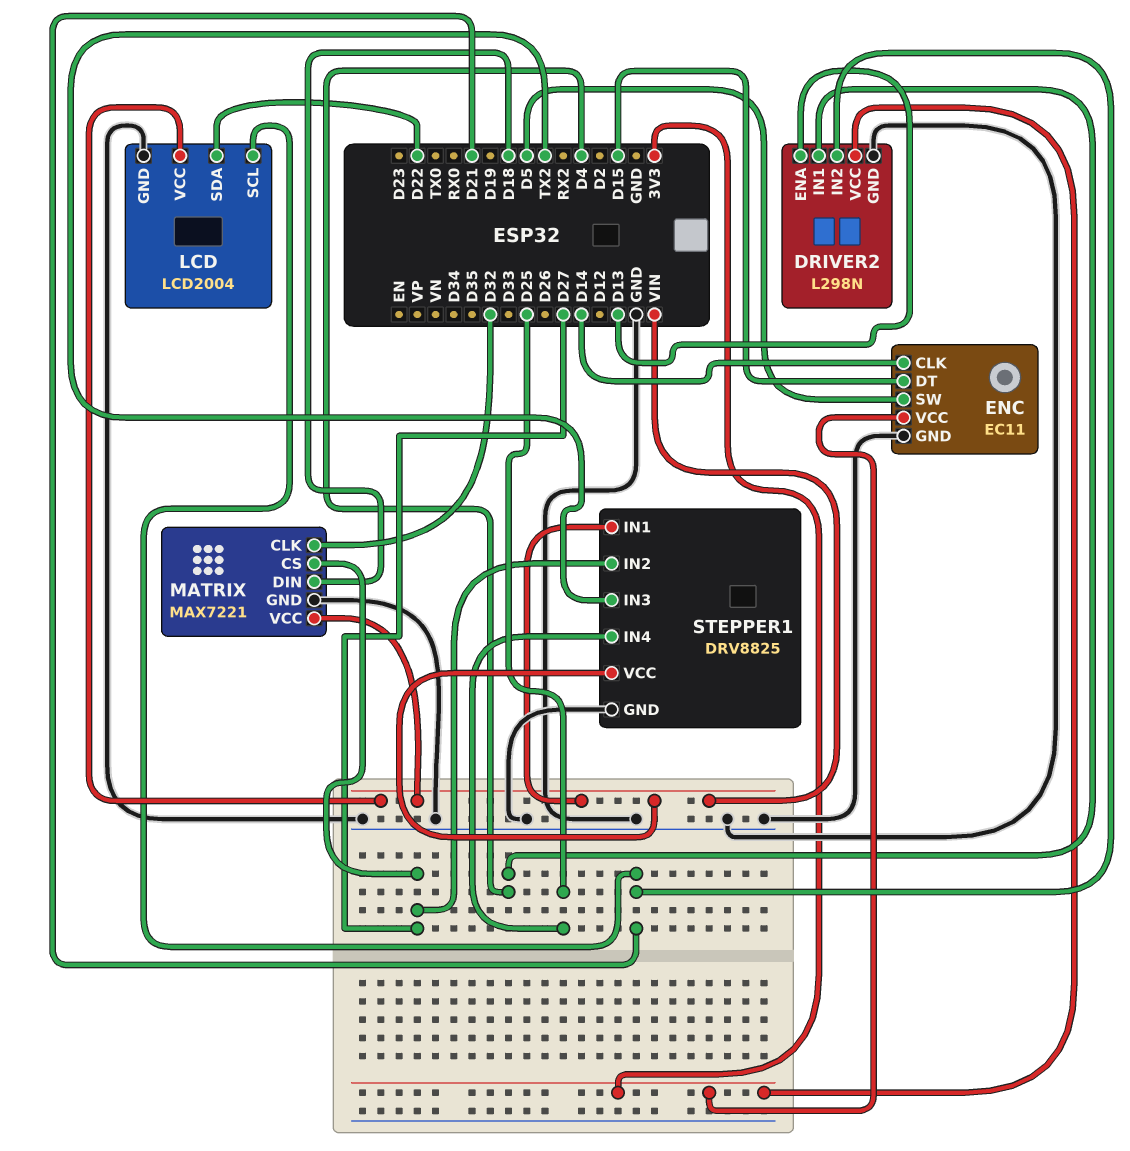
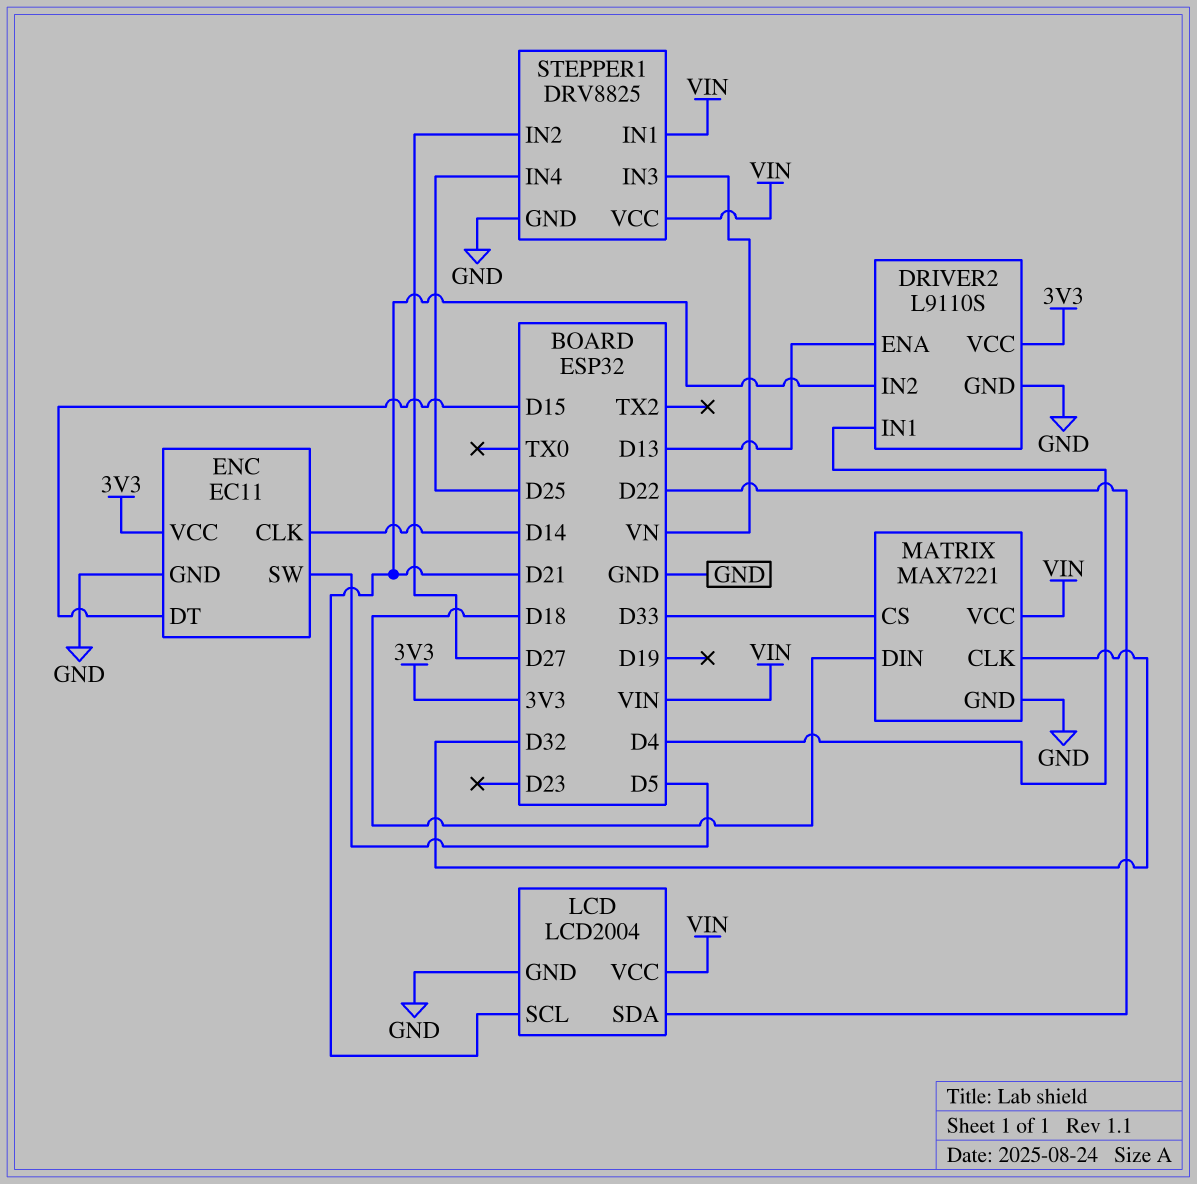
DRIVER2: L298N -> L9110S
MATRIX pin CS: D27 -> D33
STEPPER1 pin IN3: TX2 -> VN

